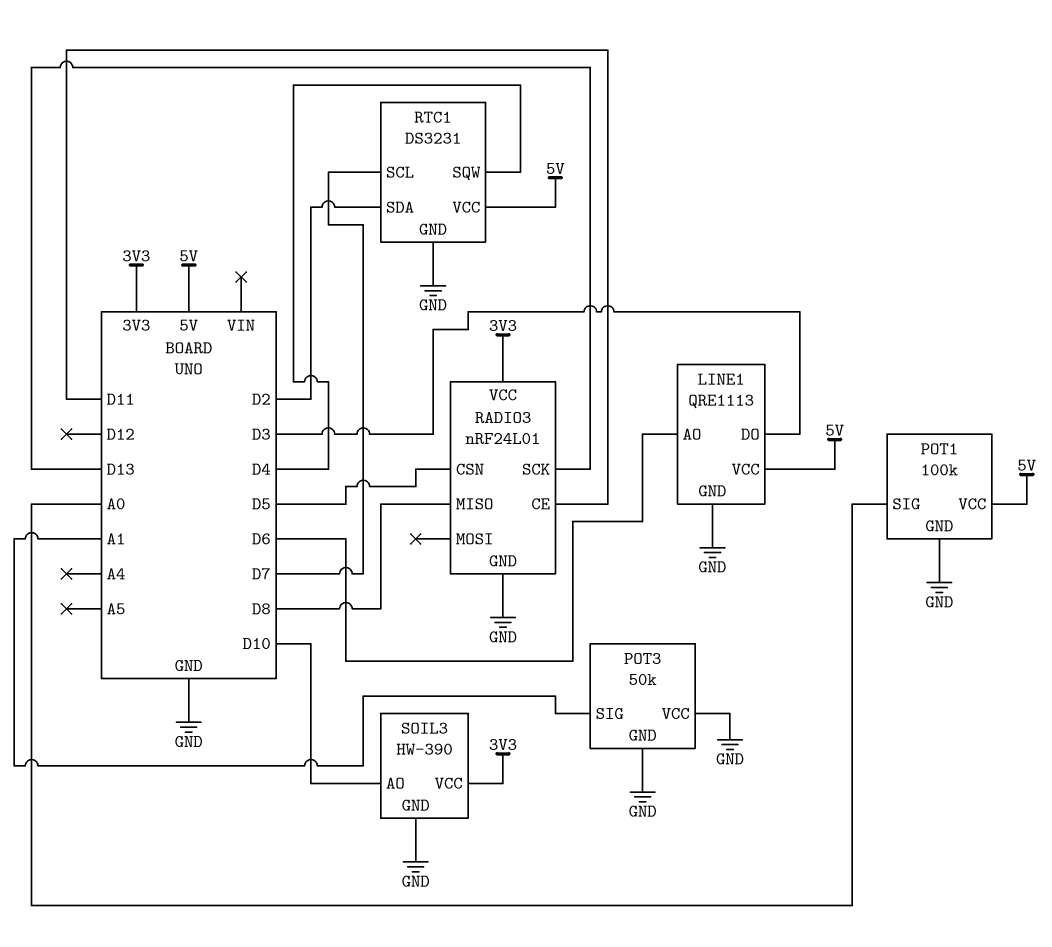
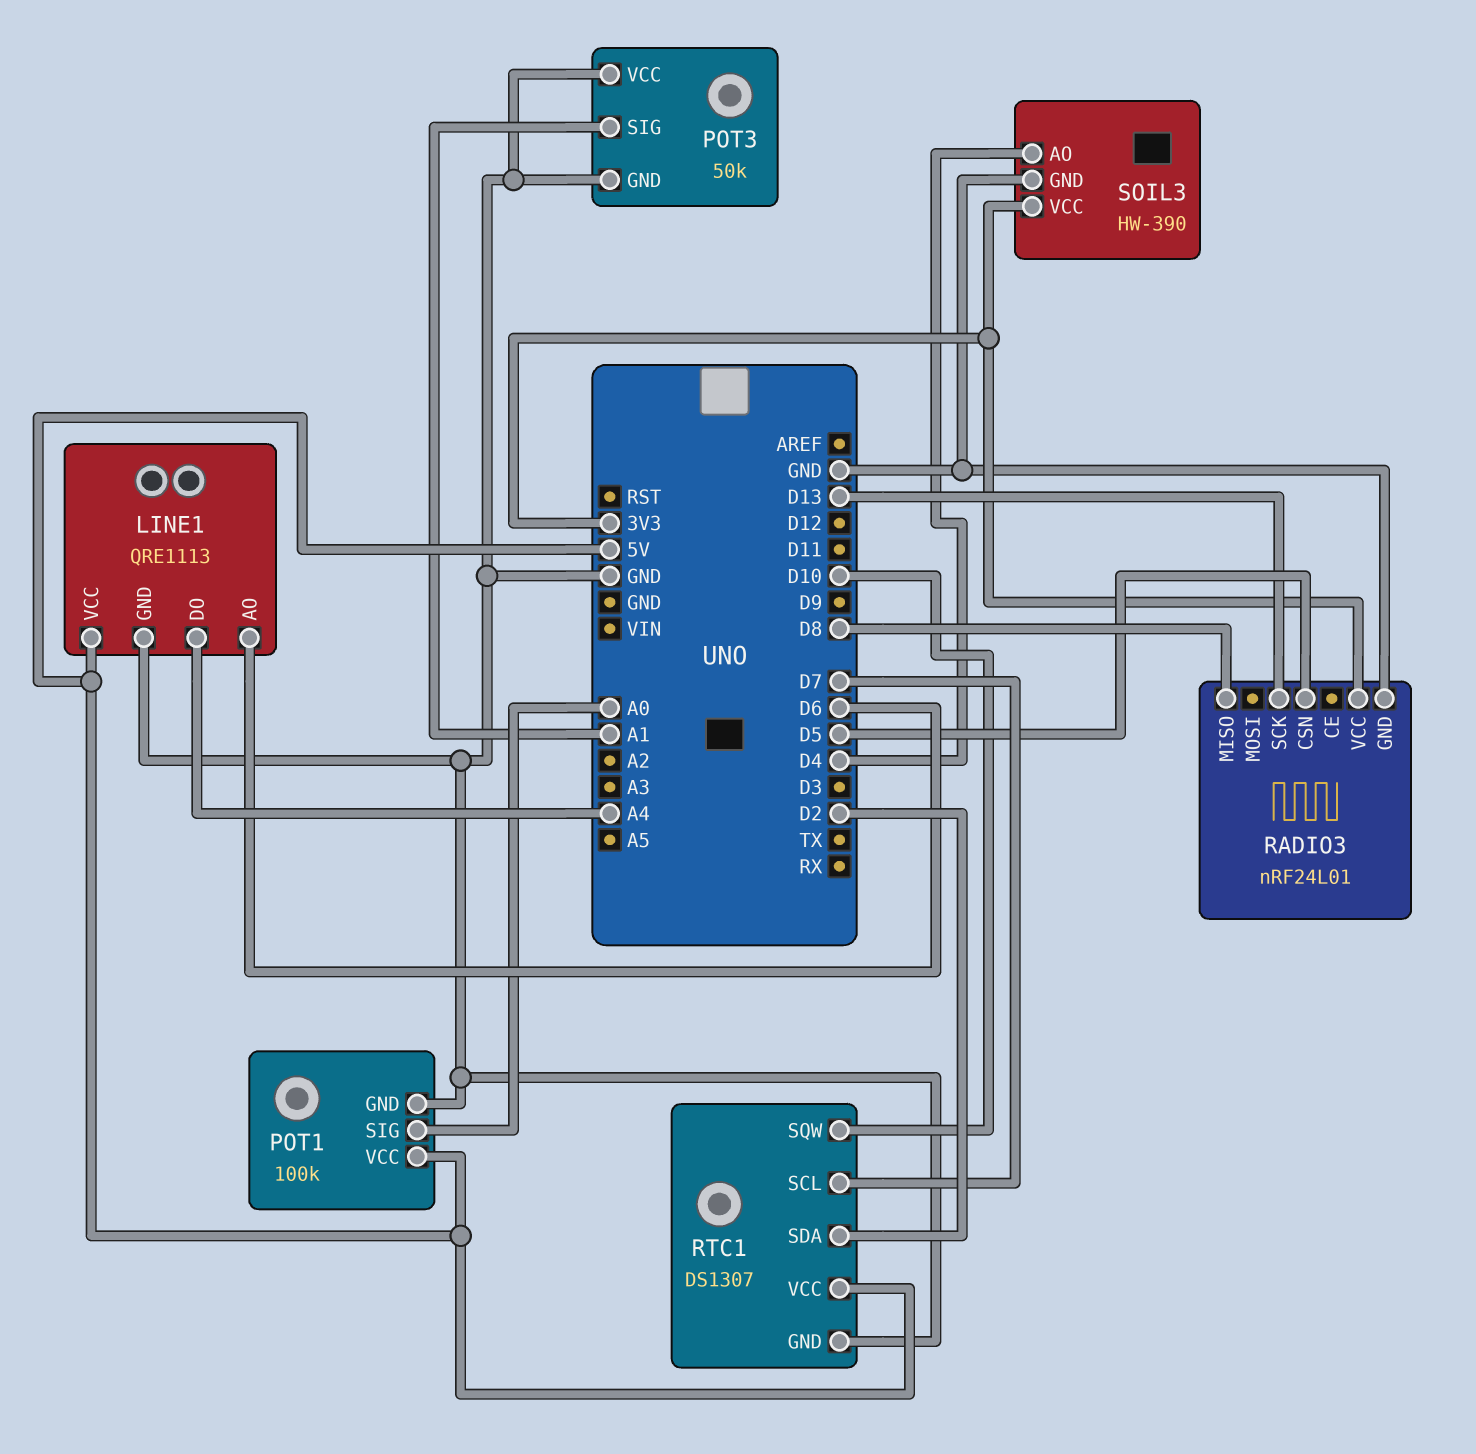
LINE1 pin DO: D3 -> A4
RADIO3 pin CE: D11 -> none
RTC1: DS3231 -> DS1307
RTC1 pin SQW: D4 -> D10
SOIL3 pin AO: D10 -> D4

